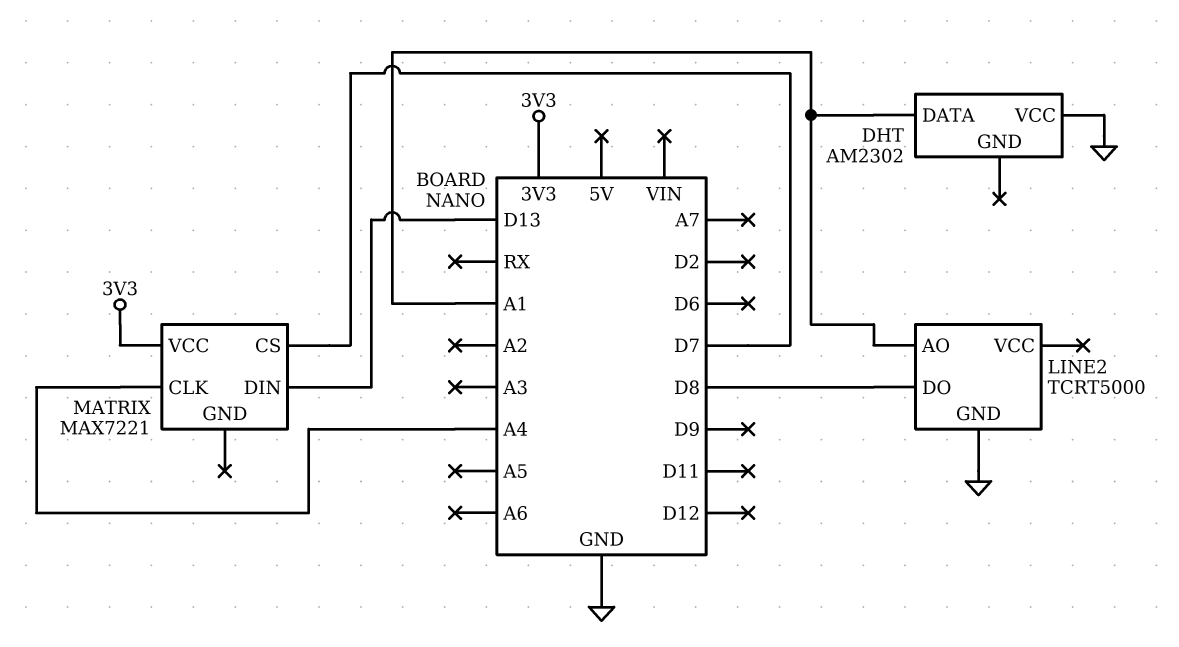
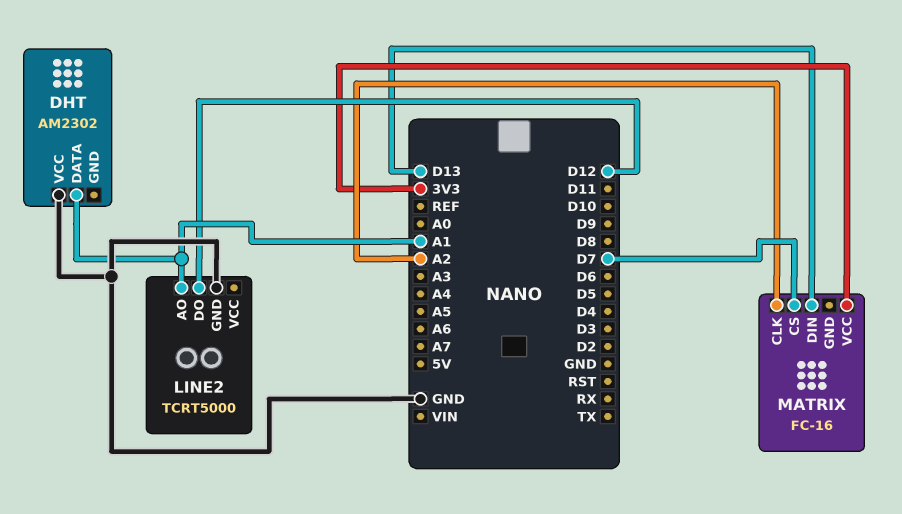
LINE2 pin DO: D8 -> D12
MATRIX: MAX7221 -> FC-16
MATRIX pin CLK: A4 -> A2

